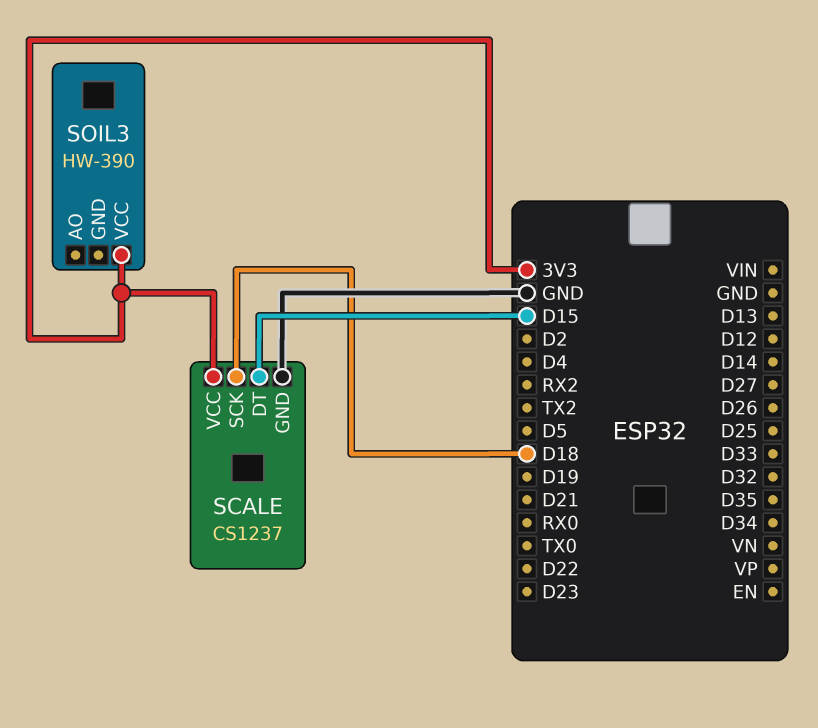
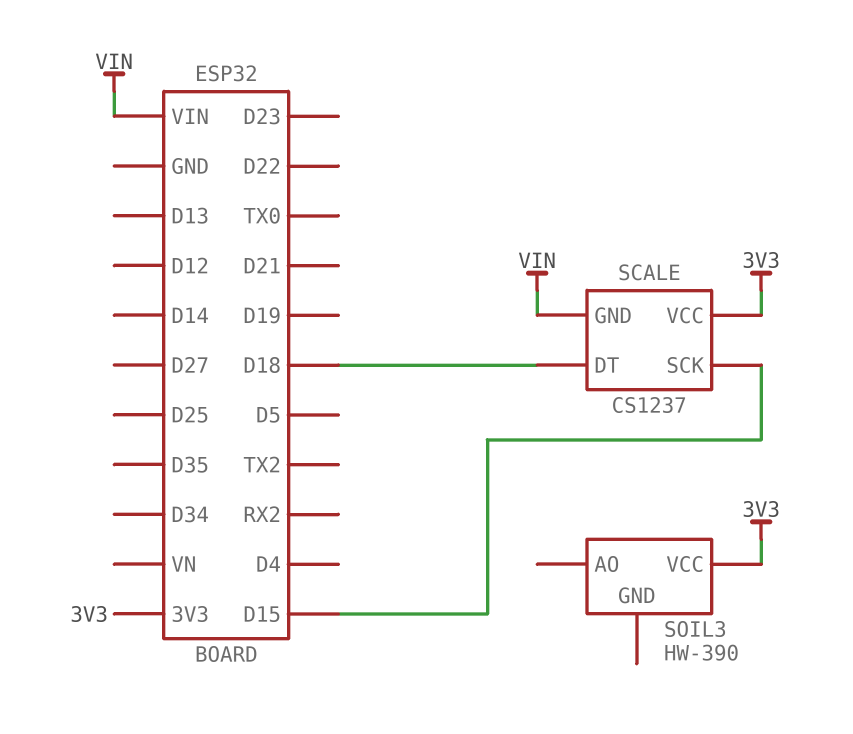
SCALE pin DT: D15 -> D18
SCALE pin GND: GND -> VIN
SCALE pin SCK: D18 -> D15

